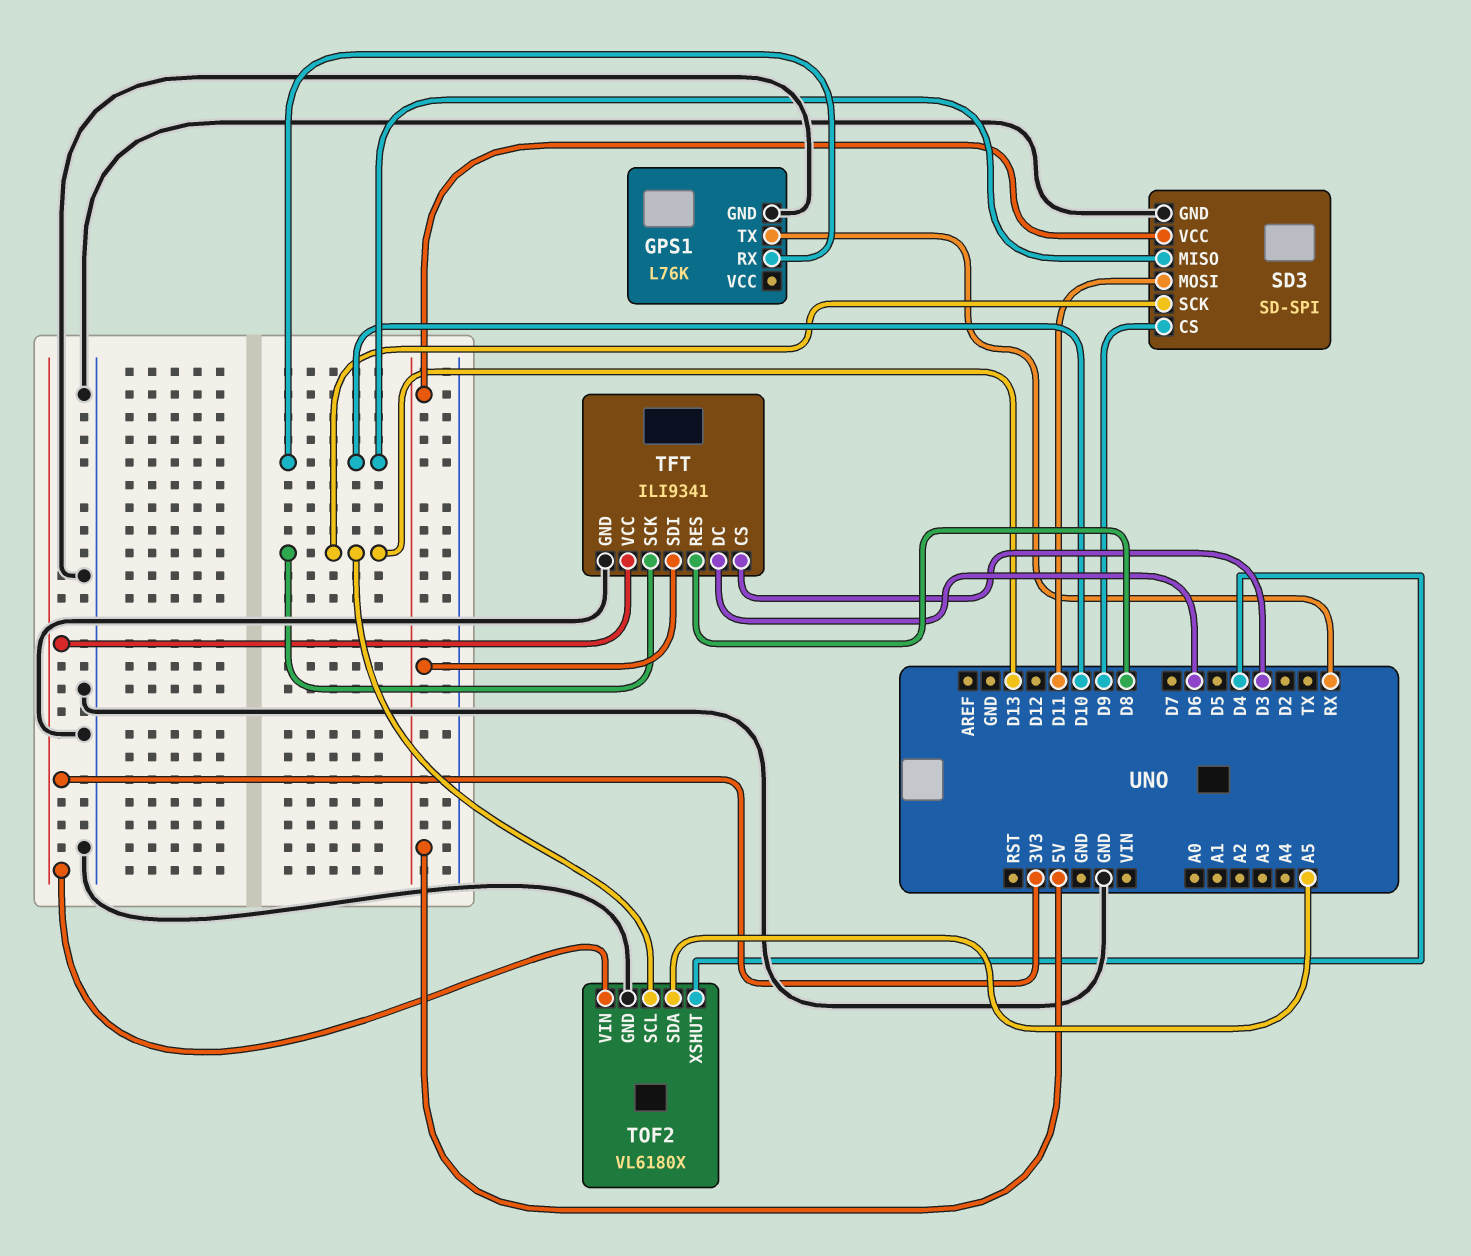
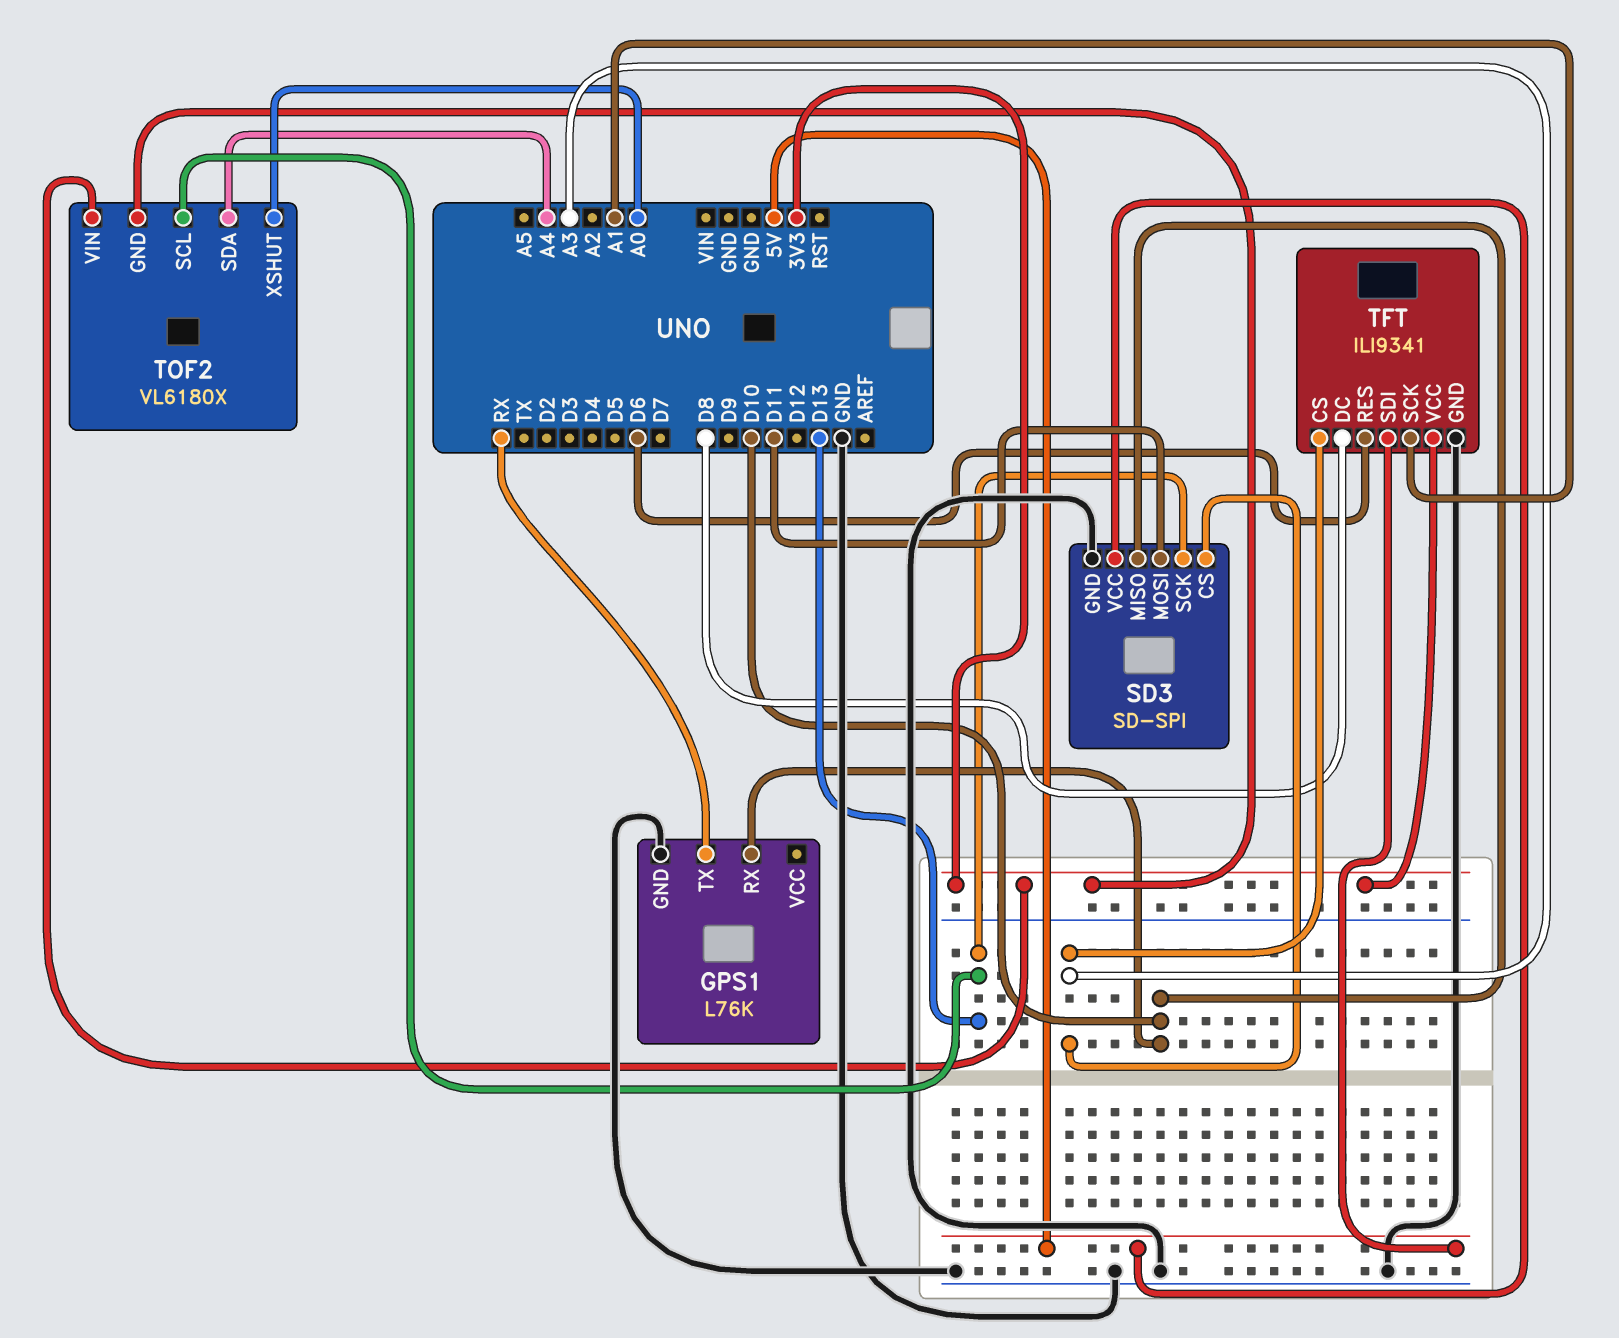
SD3 pin CS: D9 -> A3
TFT pin CS: D3 -> A3
TFT pin DC: D6 -> D8
TFT pin RES: D8 -> D6
TFT pin SCK: D13 -> A1
TOF2 pin GND: GND -> 3V3
TOF2 pin SDA: A5 -> A4
TOF2 pin XSHUT: D4 -> A0

